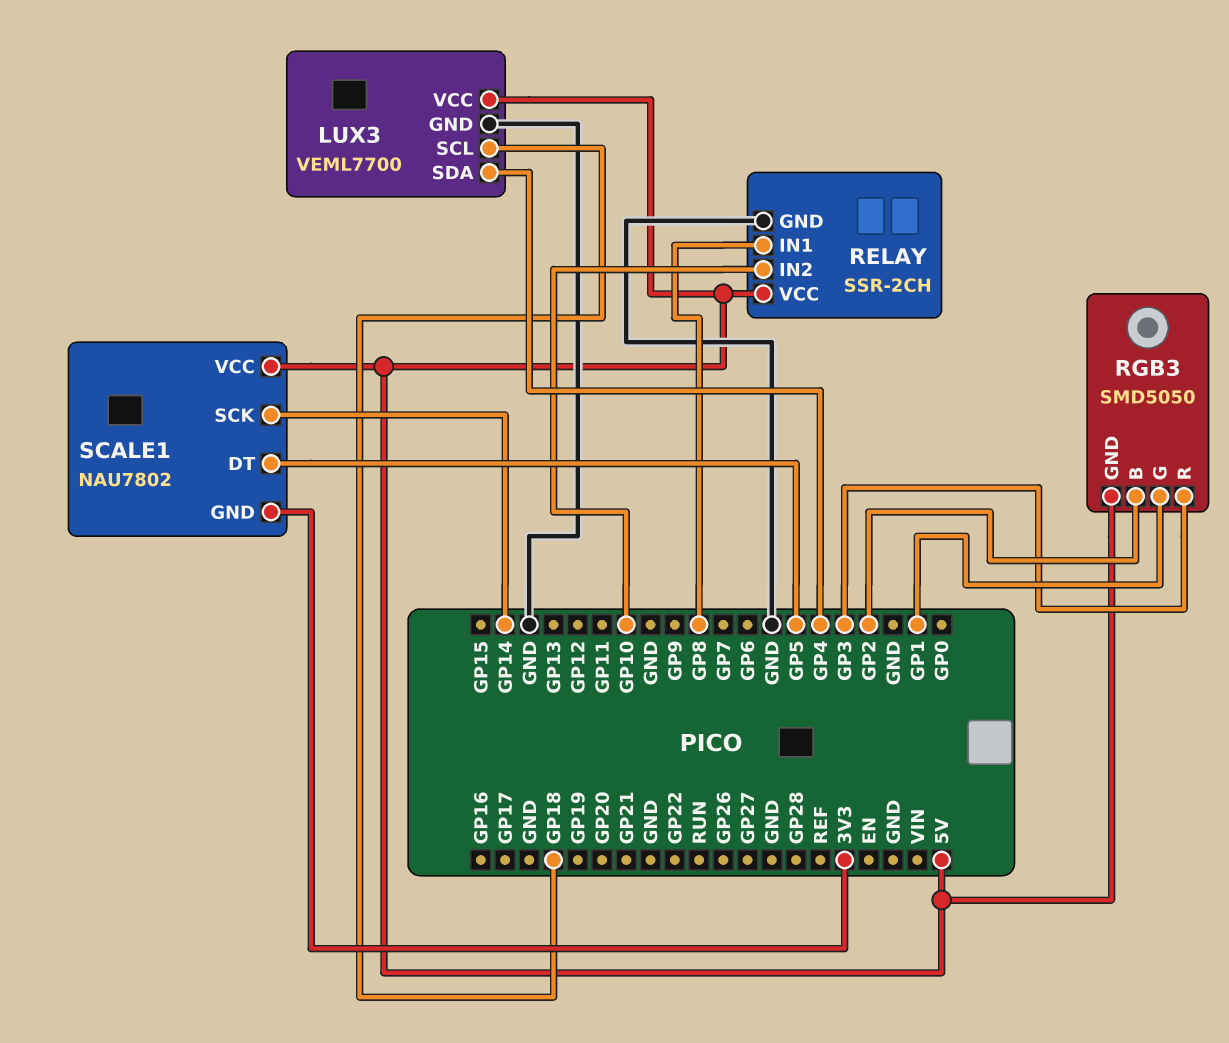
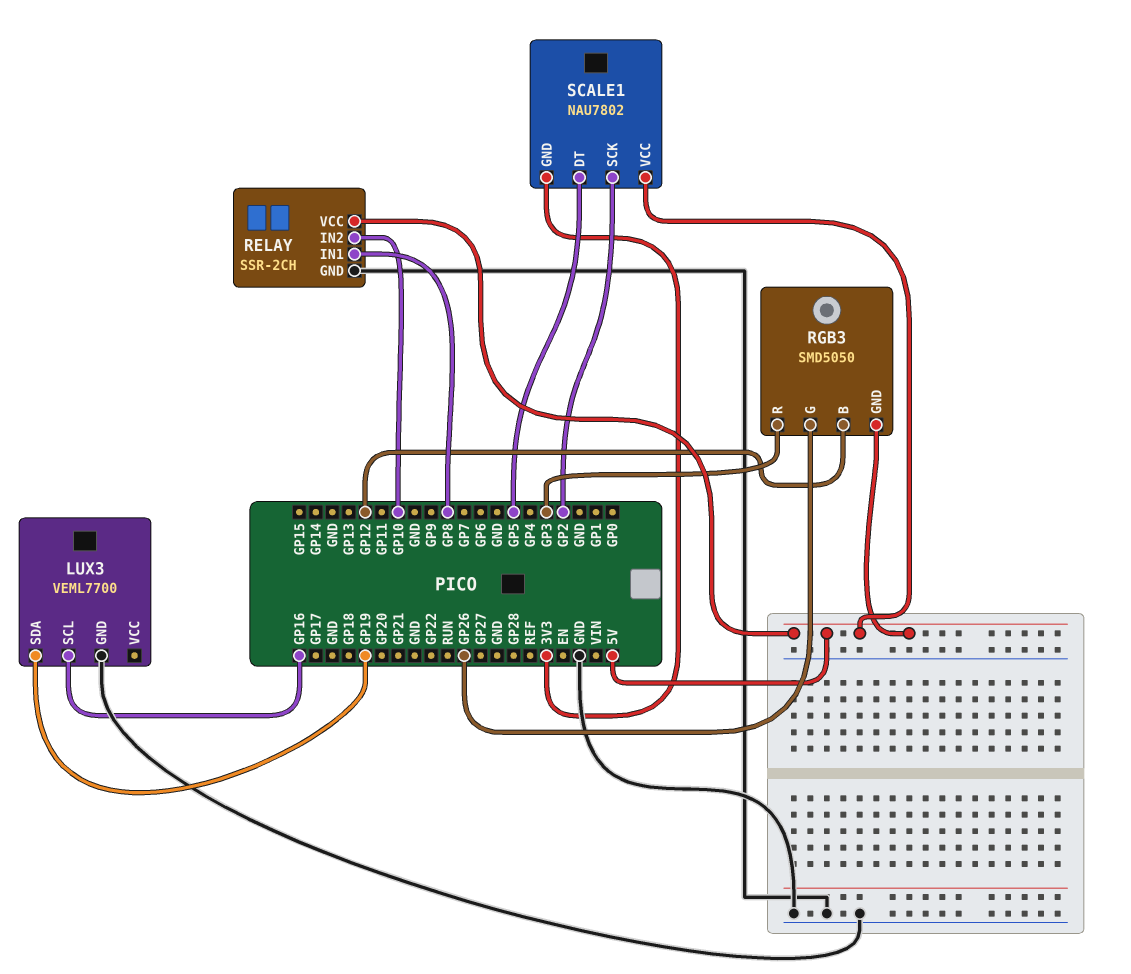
LUX3 pin SCL: GP18 -> GP16
LUX3 pin SDA: GP4 -> GP19
LUX3 pin VCC: 5V -> none
RGB3 pin B: GP2 -> GP12
RGB3 pin G: GP1 -> GP26
SCALE1 pin SCK: GP14 -> GP2

